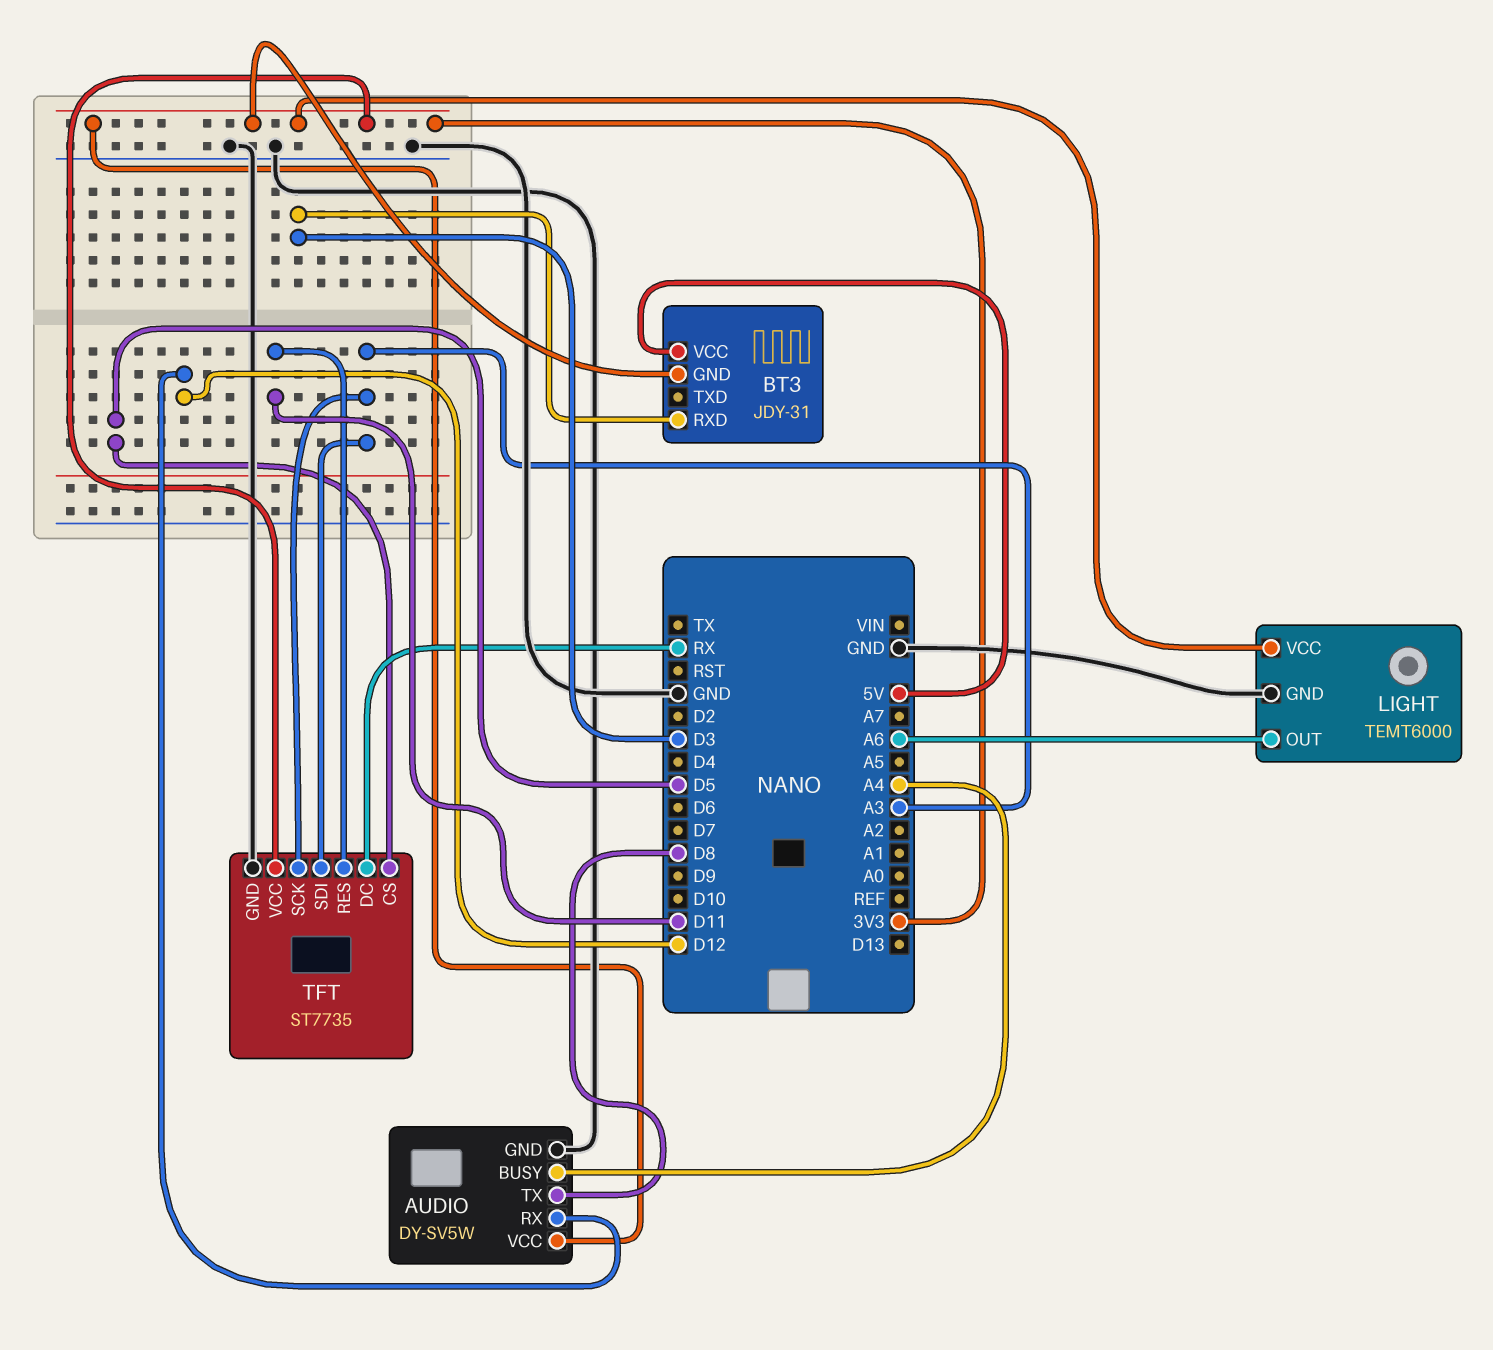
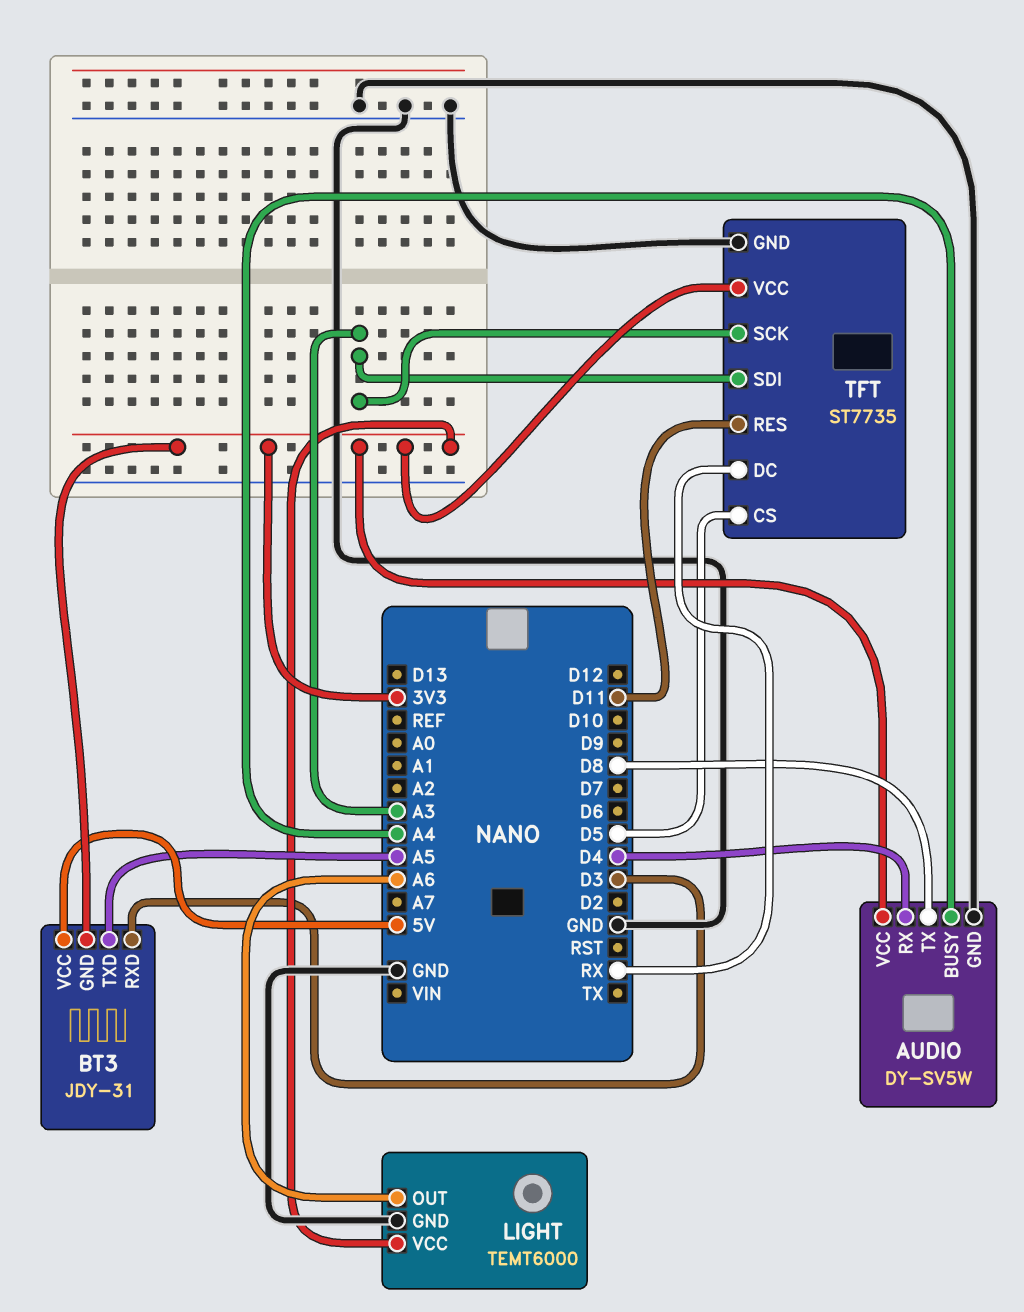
AUDIO pin RX: D12 -> D4
BT3 pin TXD: none -> A5

